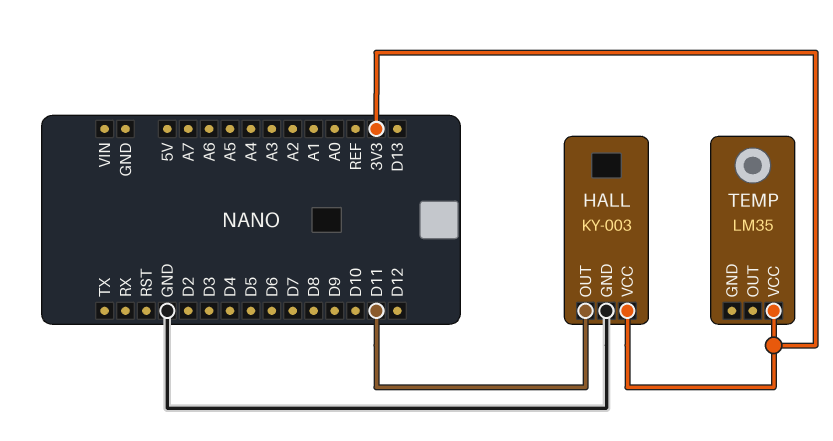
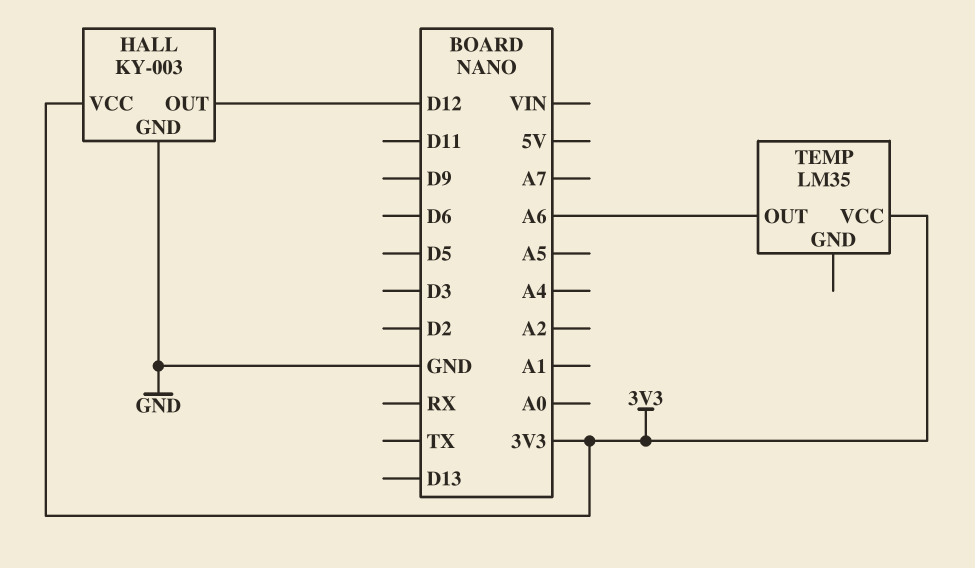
HALL pin OUT: D11 -> D12
TEMP pin OUT: none -> A6

